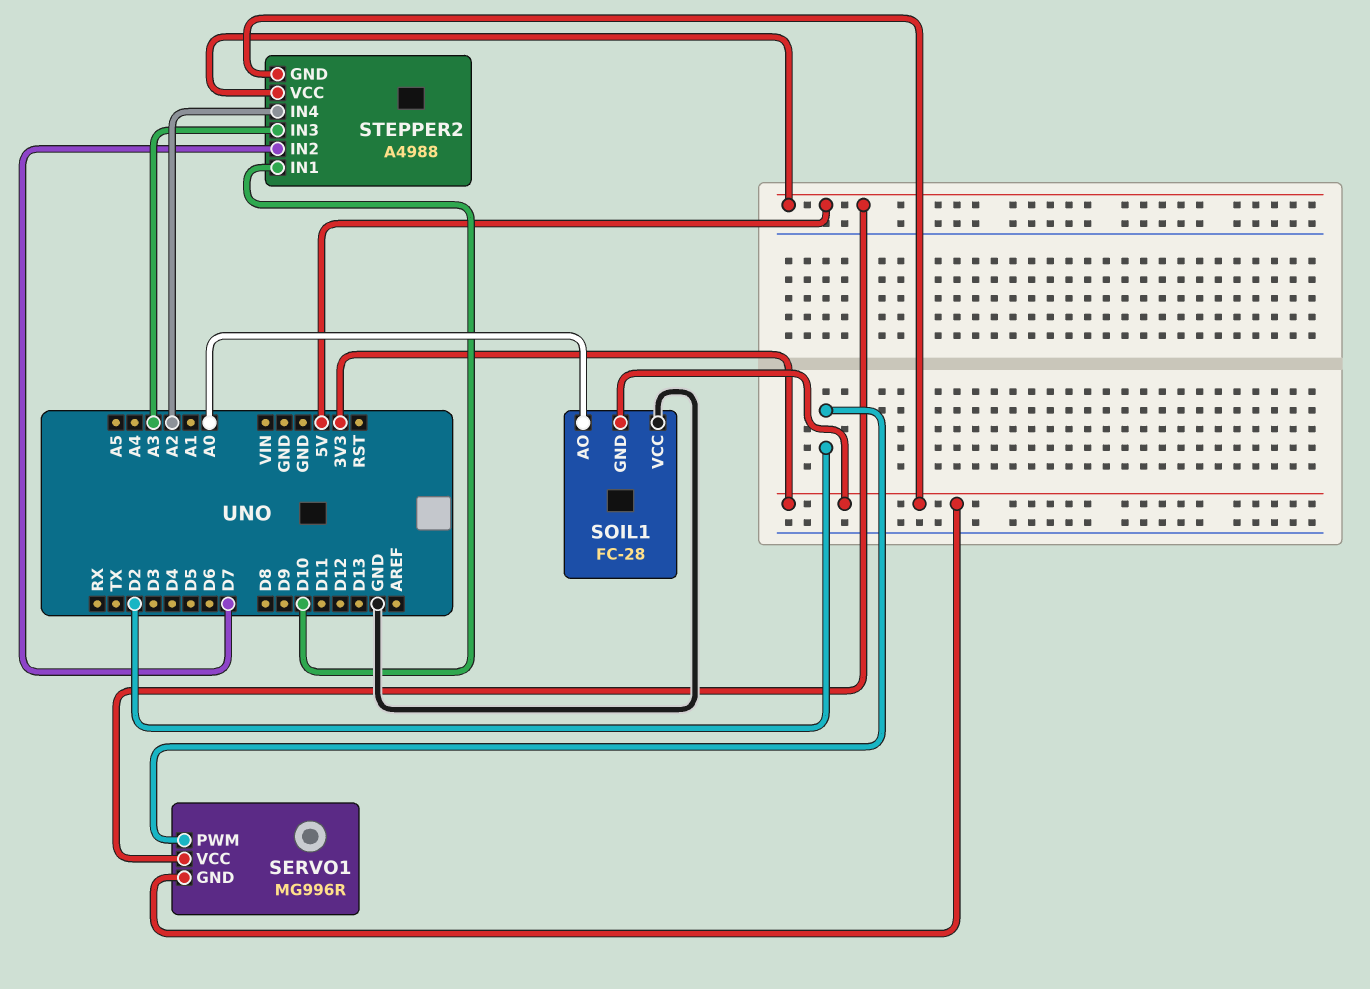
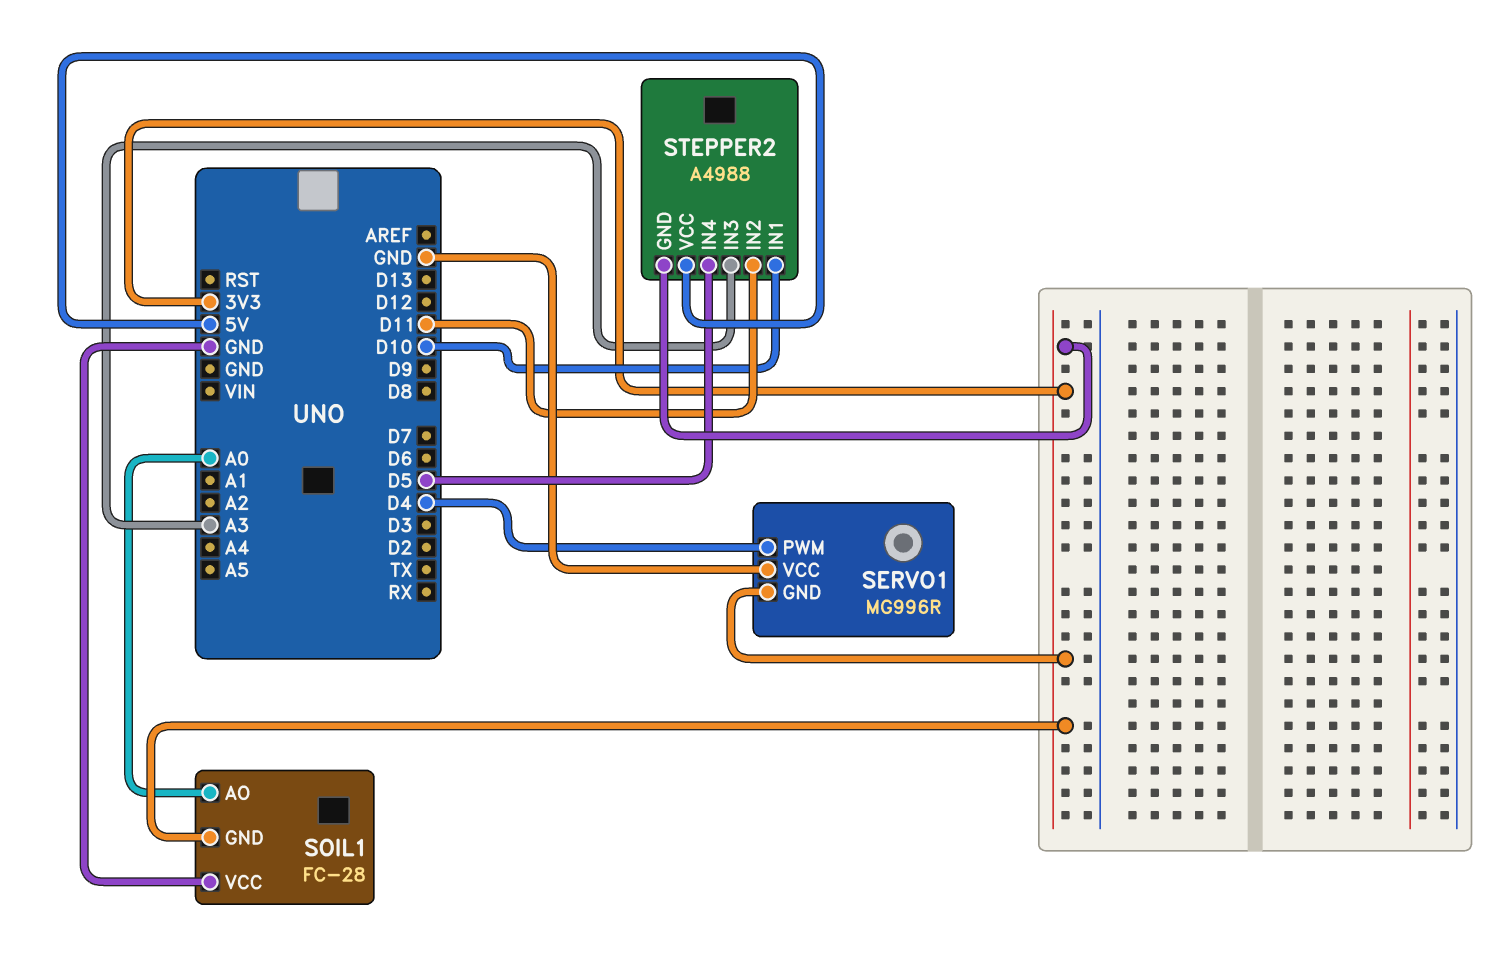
SERVO1 pin PWM: D2 -> D4
SERVO1 pin VCC: 5V -> GND
STEPPER2 pin IN2: D7 -> D11
STEPPER2 pin IN4: A2 -> D5

